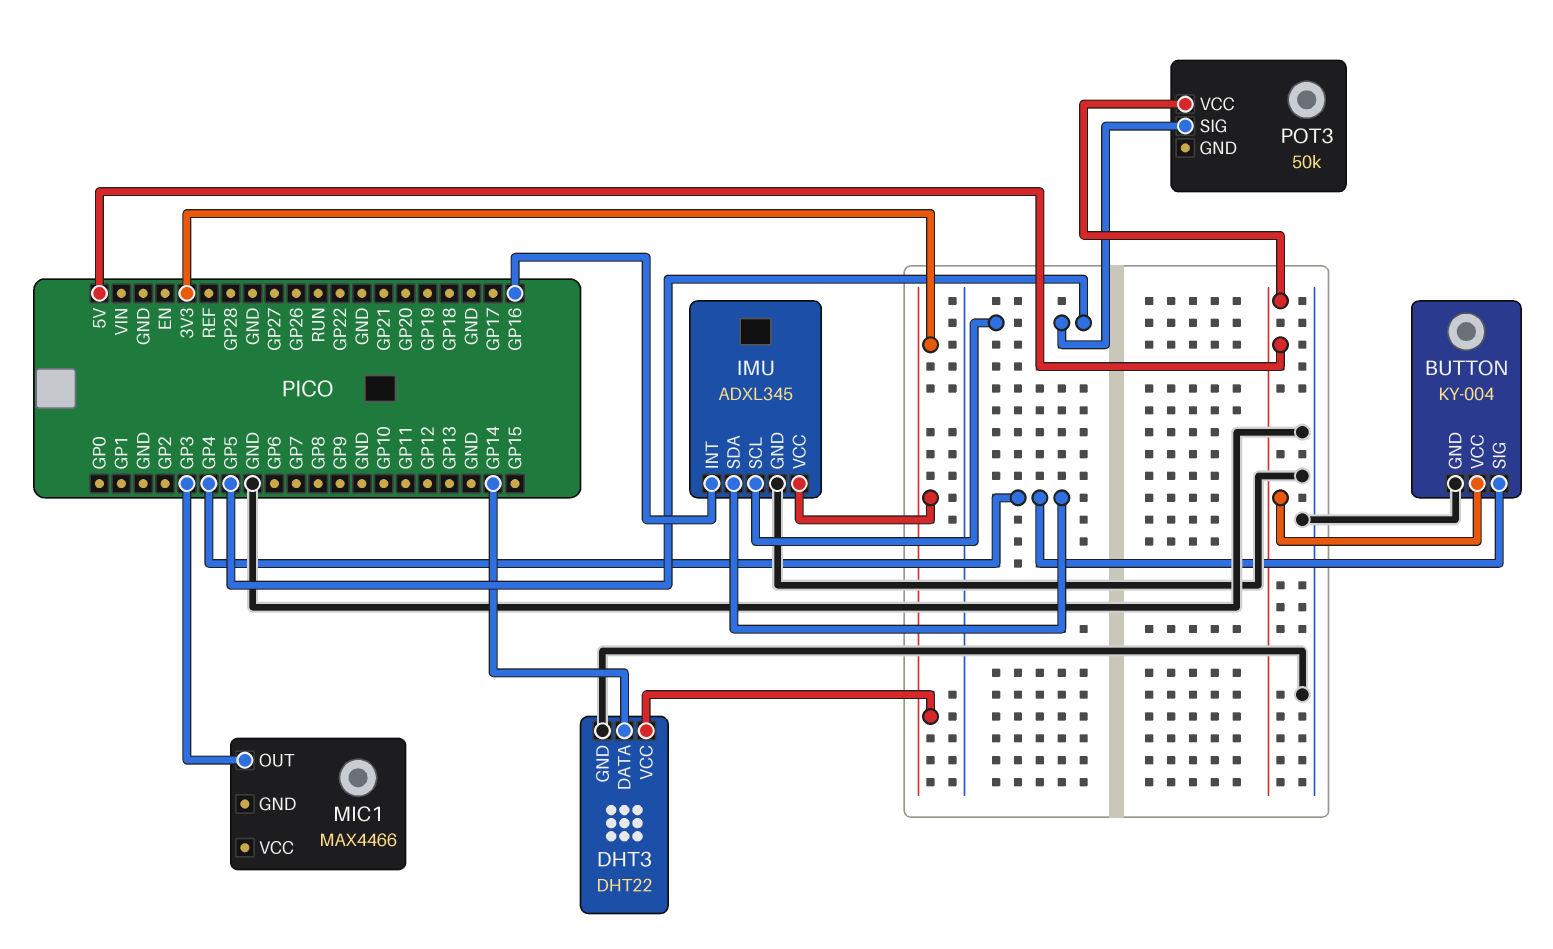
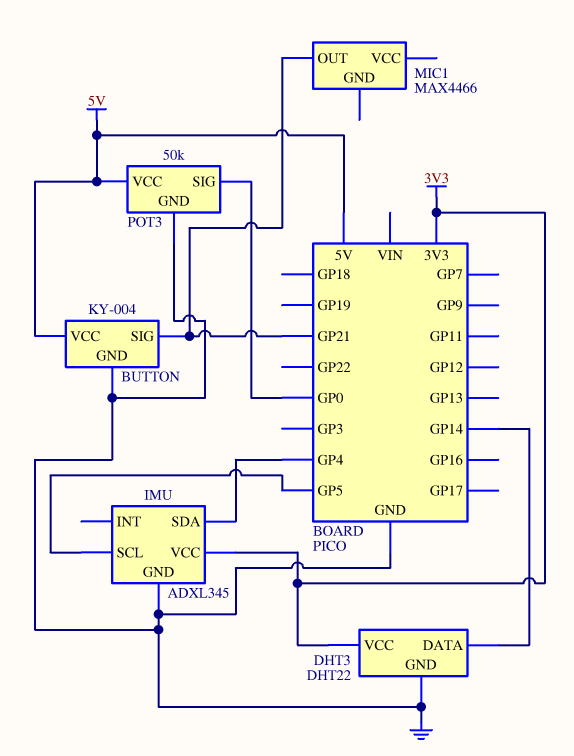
BUTTON pin SIG: GP4 -> GP21
IMU pin INT: GP16 -> none
MIC1 pin OUT: GP3 -> GP21
POT3 pin GND: none -> GND
POT3 pin SIG: GP5 -> GP0

